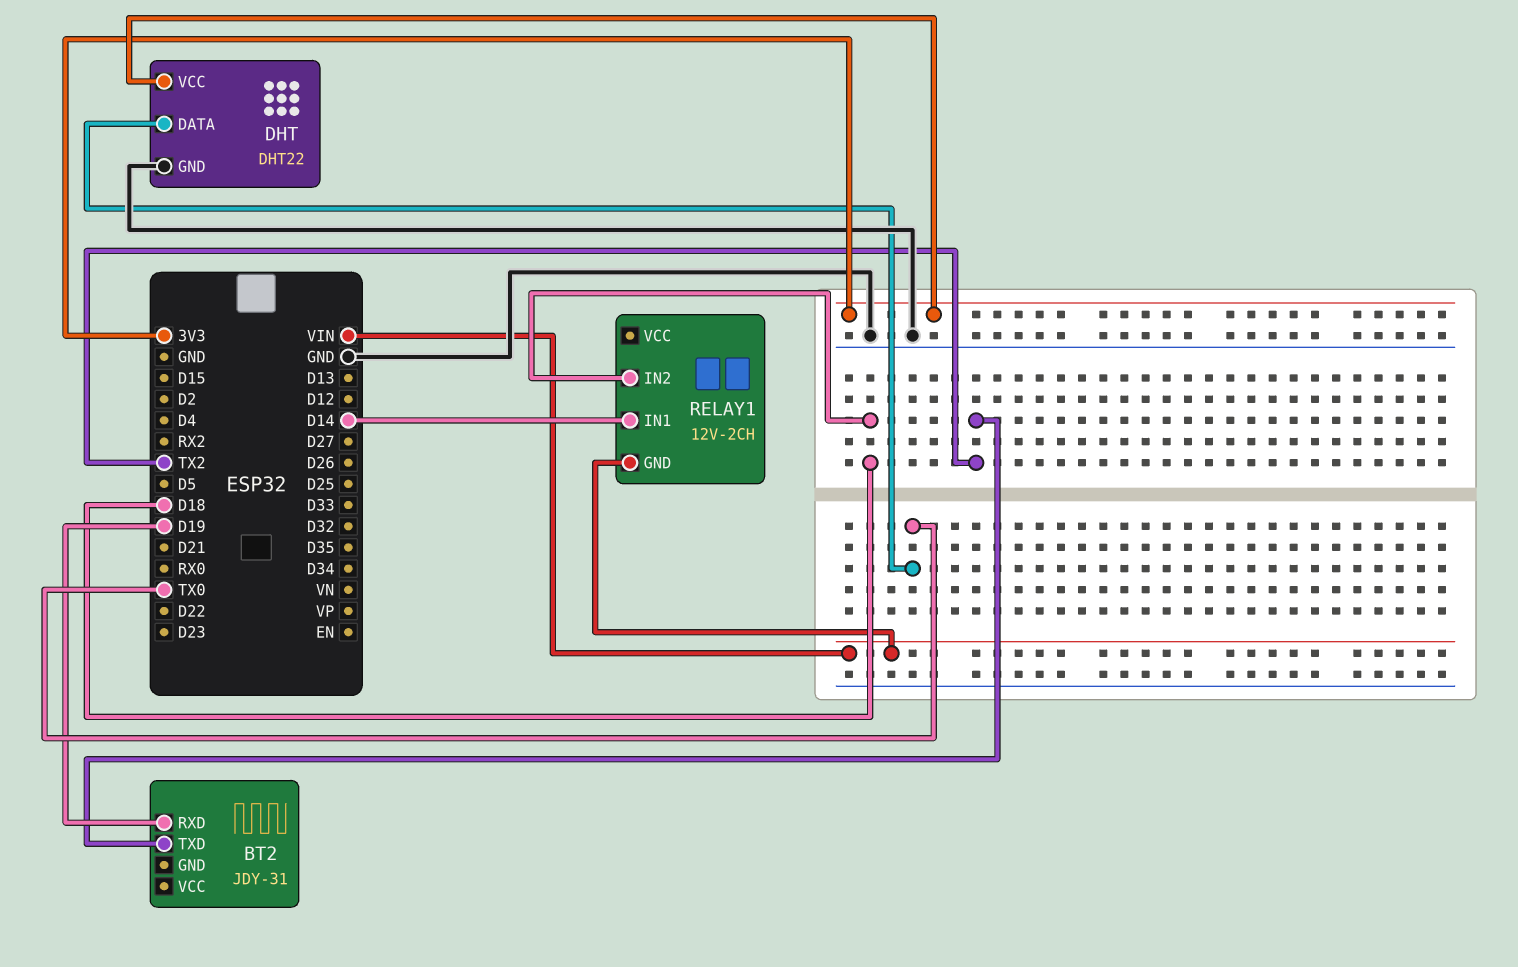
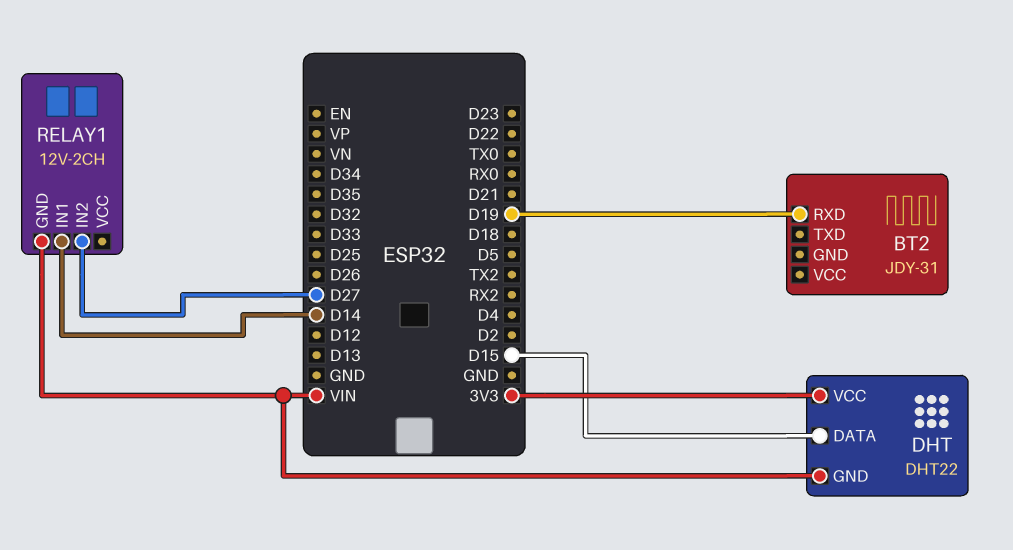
BT2 pin TXD: TX2 -> none
DHT pin DATA: TX0 -> D15
DHT pin GND: GND -> VIN
RELAY1 pin IN2: D18 -> D27

